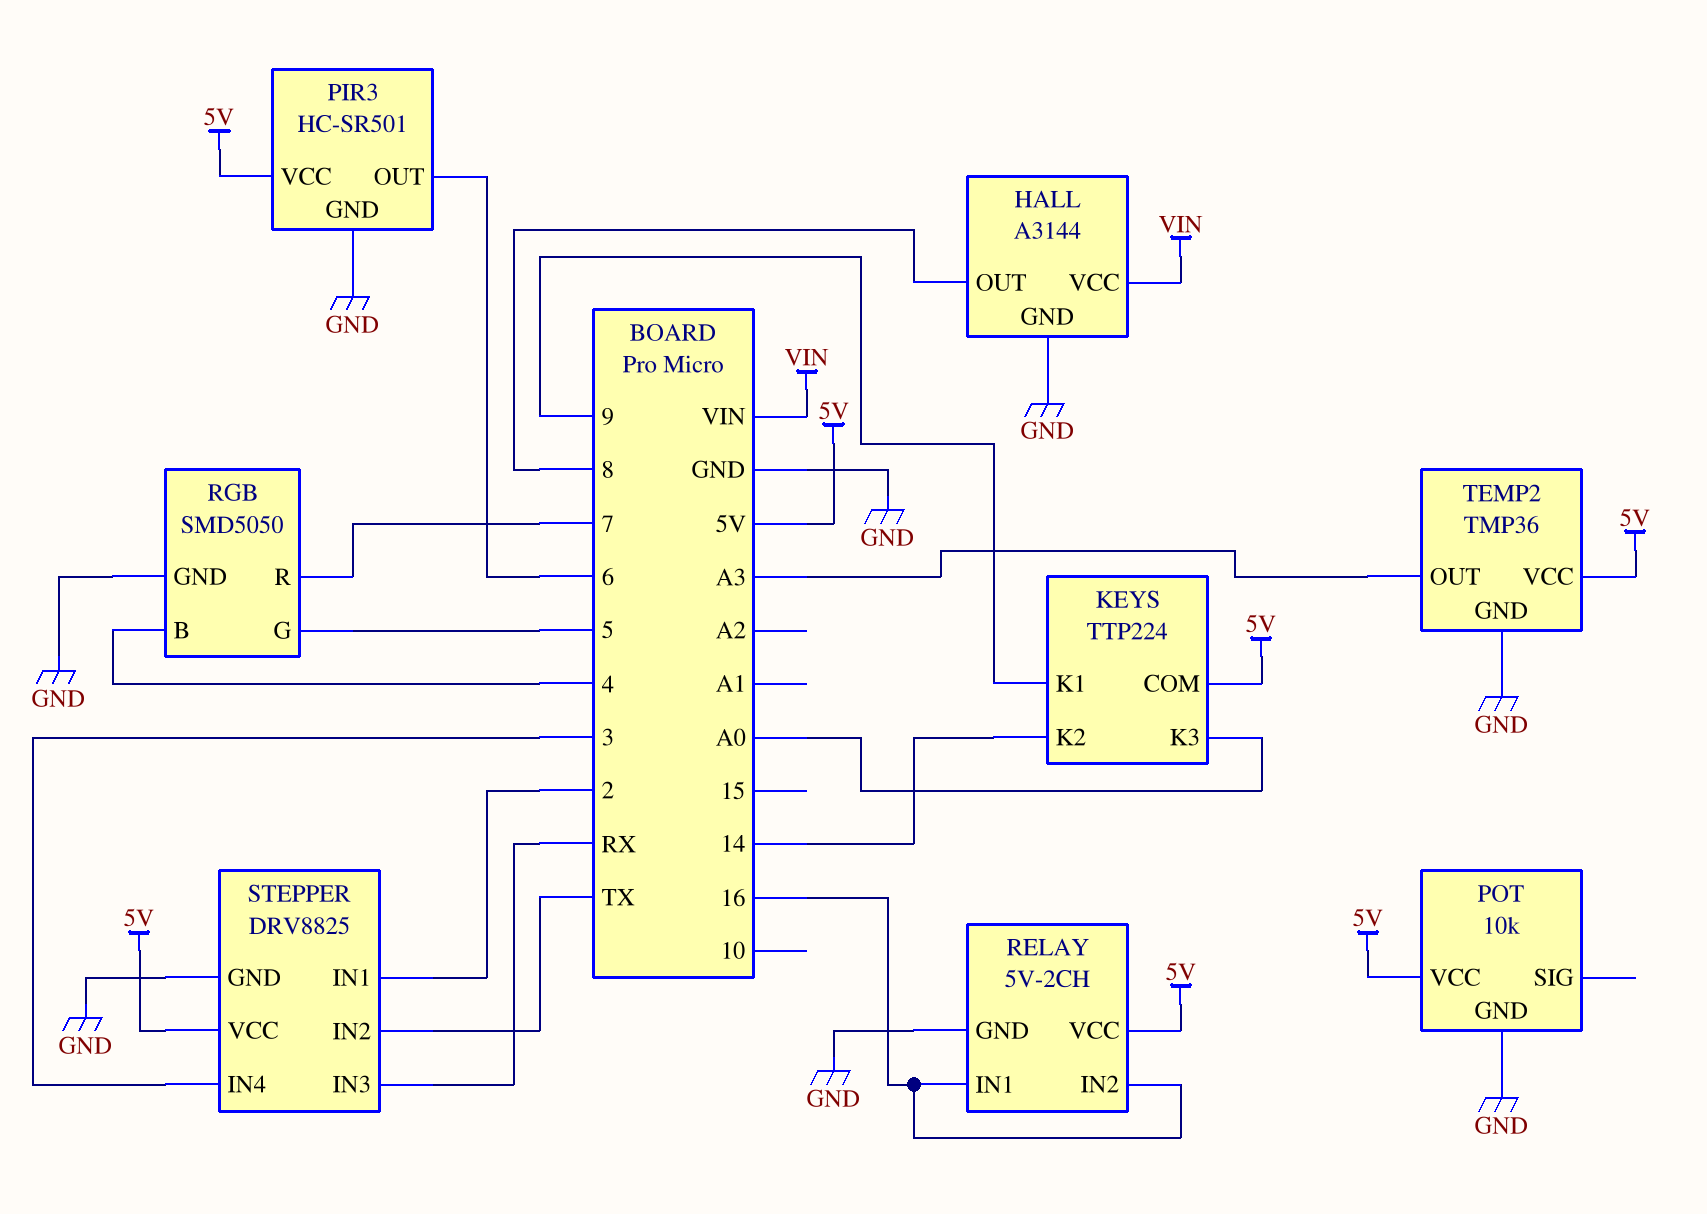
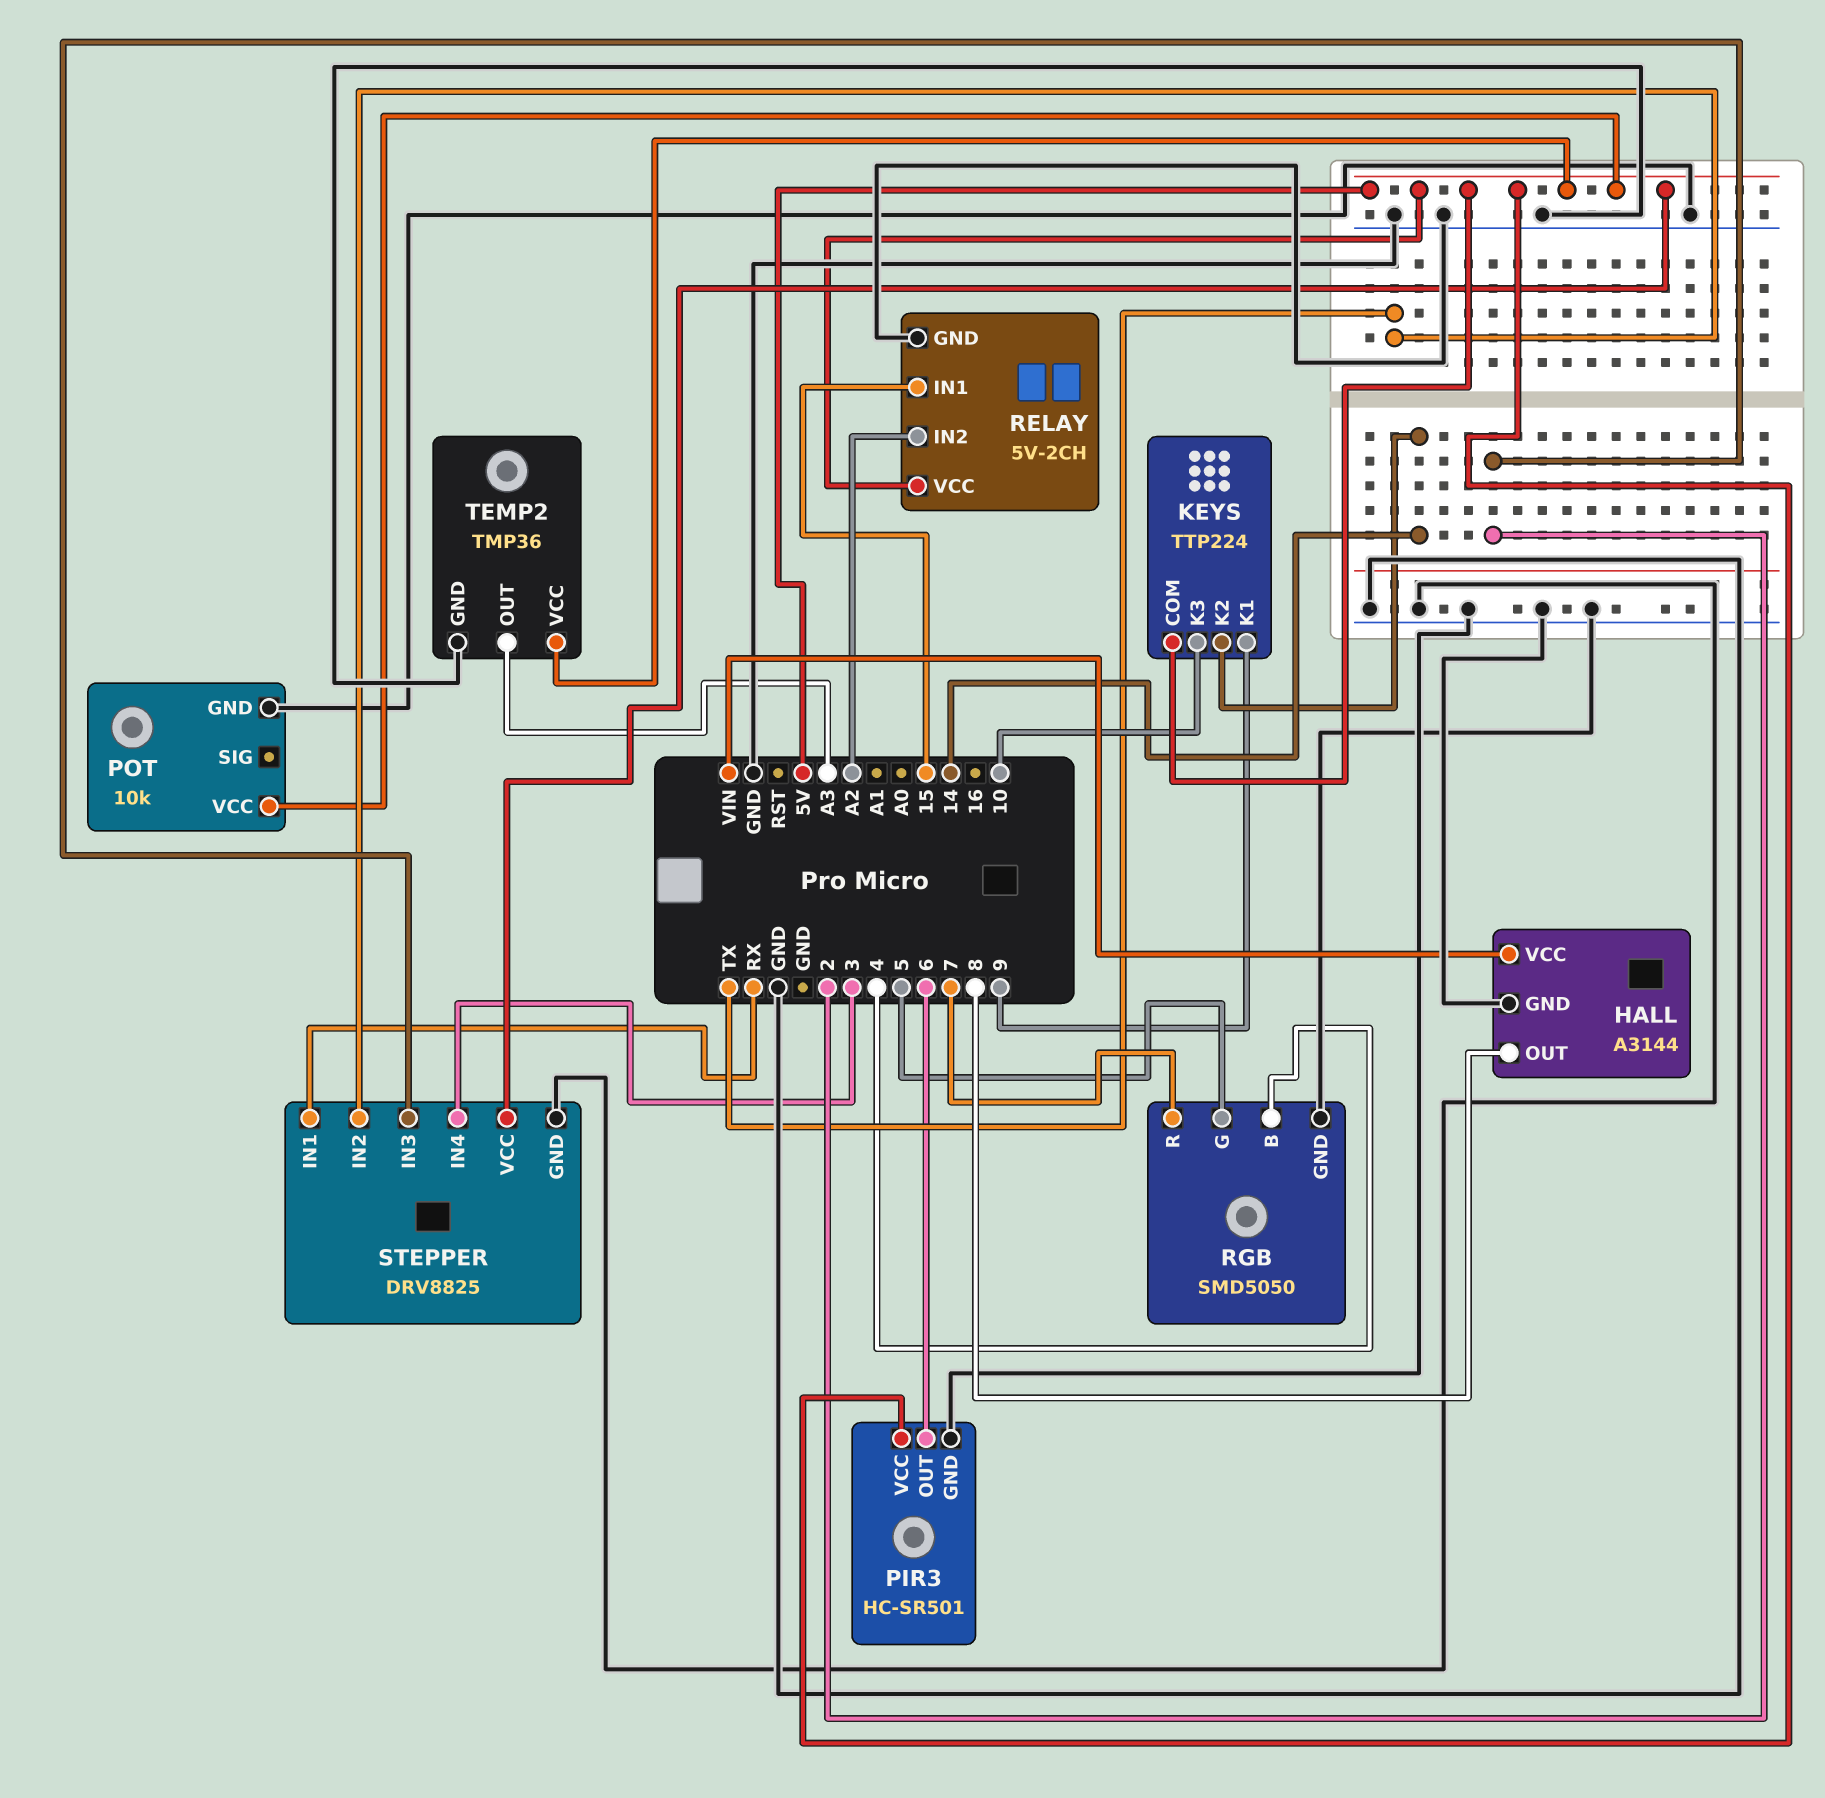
KEYS pin K3: A0 -> 10
RELAY pin IN1: 16 -> 15
RELAY pin IN2: 16 -> A2
STEPPER pin IN1: 2 -> RX
STEPPER pin IN3: RX -> 2

